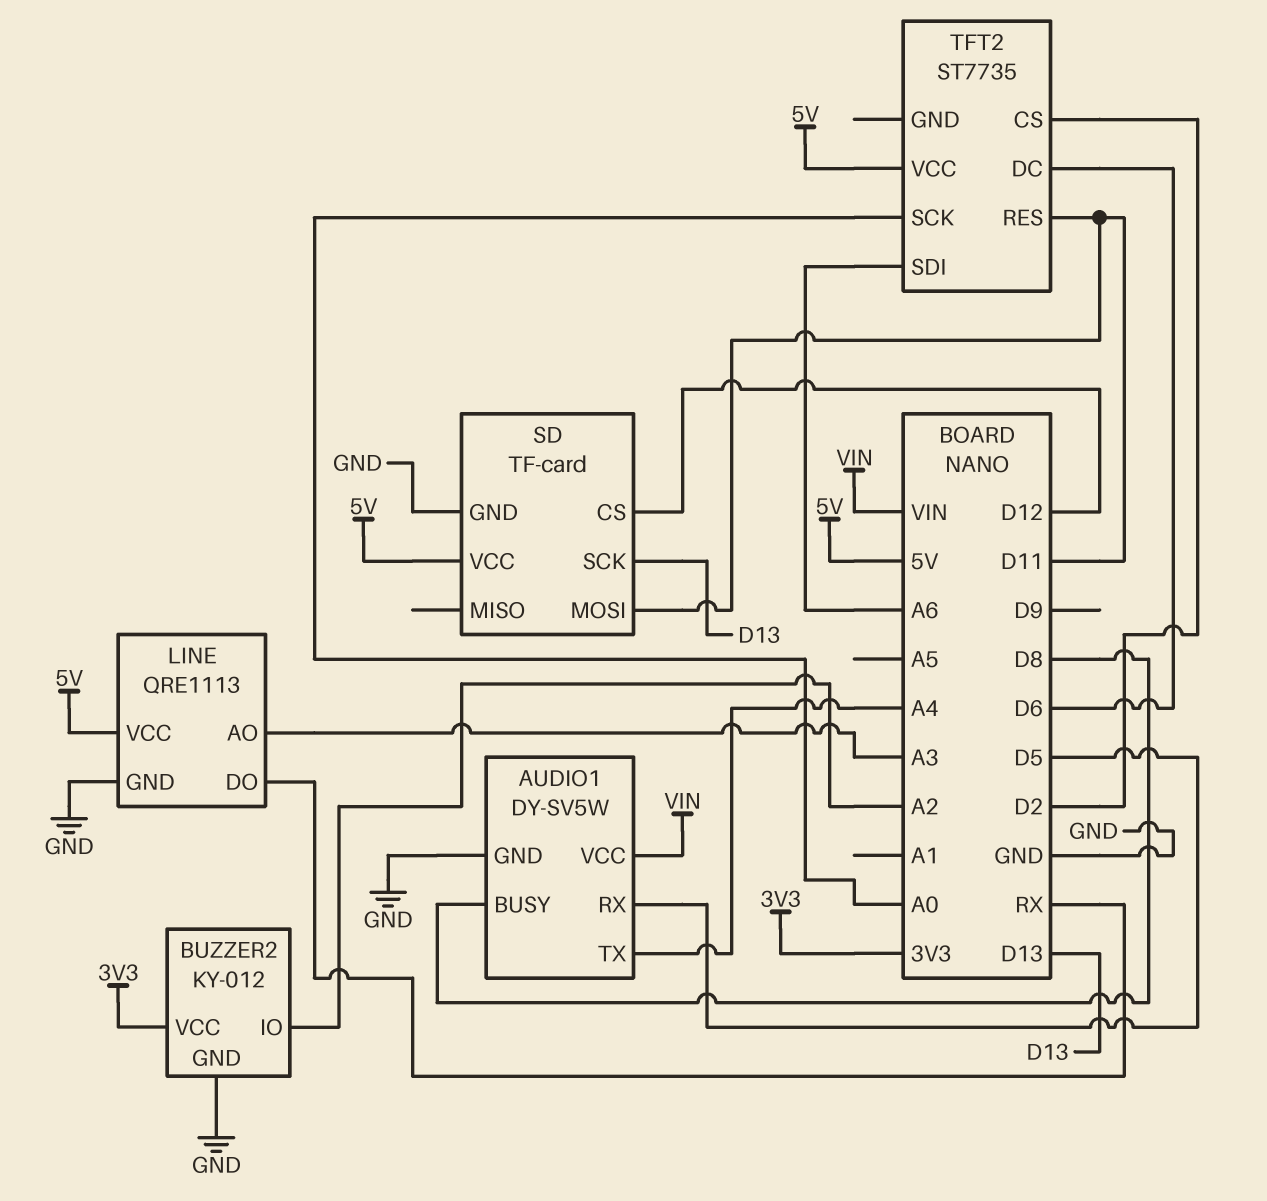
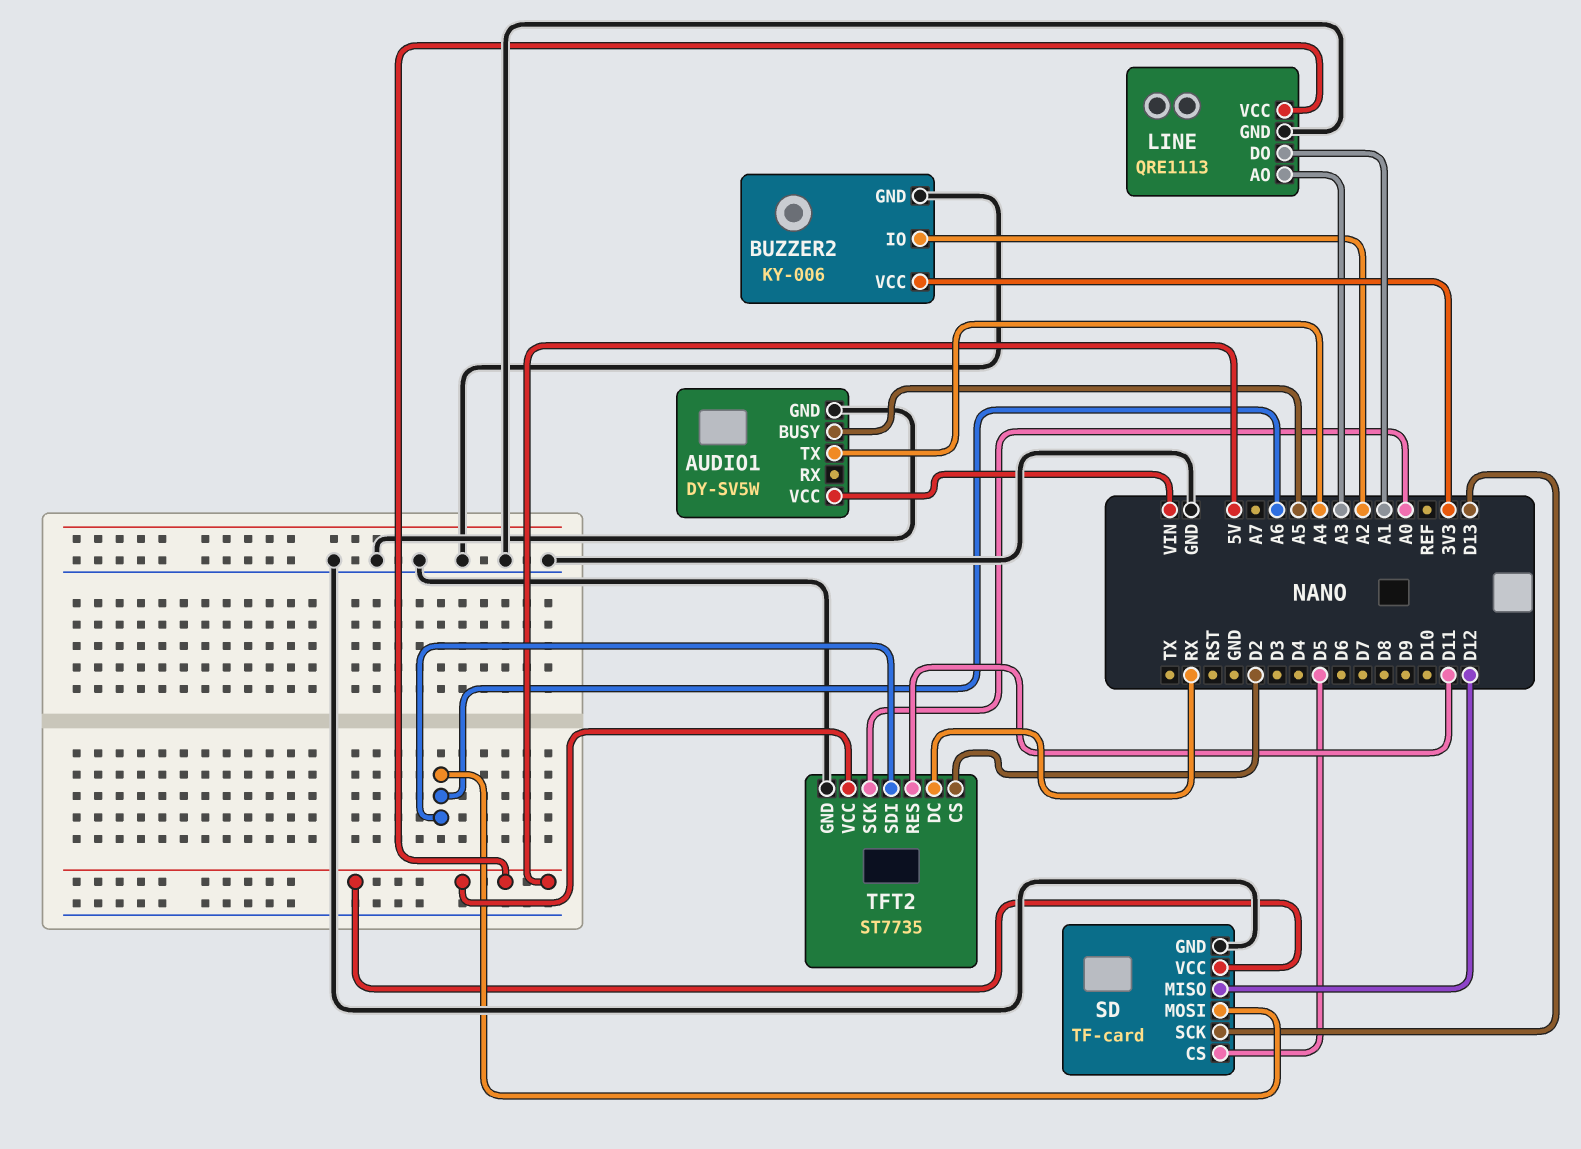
AUDIO1 pin BUSY: D8 -> A5
AUDIO1 pin RX: D5 -> none
BUZZER2: KY-012 -> KY-006
LINE pin DO: RX -> A1
SD pin CS: D12 -> D5
SD pin MISO: none -> D12
SD pin MOSI: D11 -> A6
TFT2 pin DC: D6 -> RX
TFT2 pin GND: none -> GND

